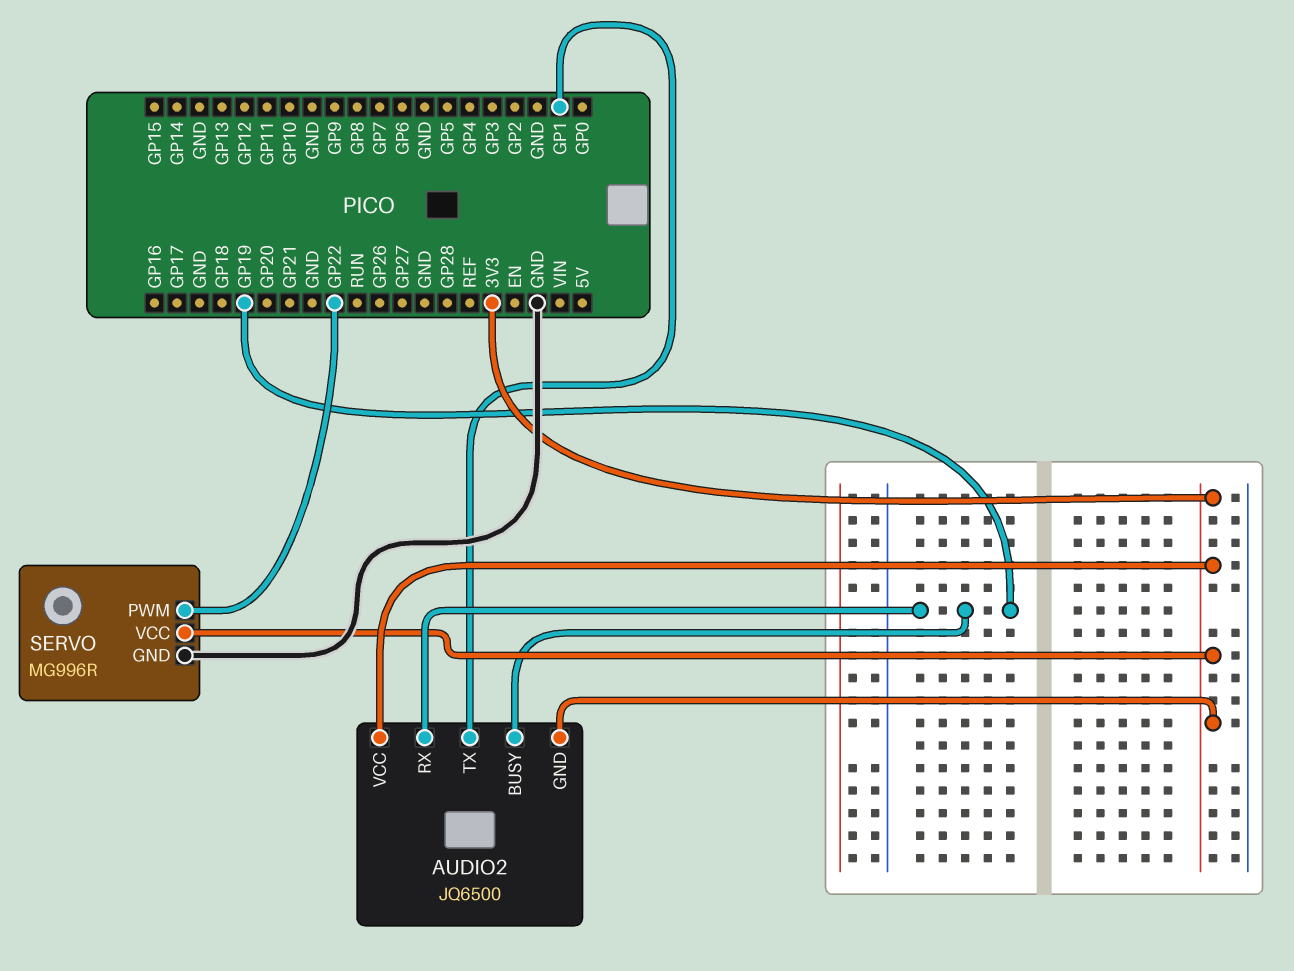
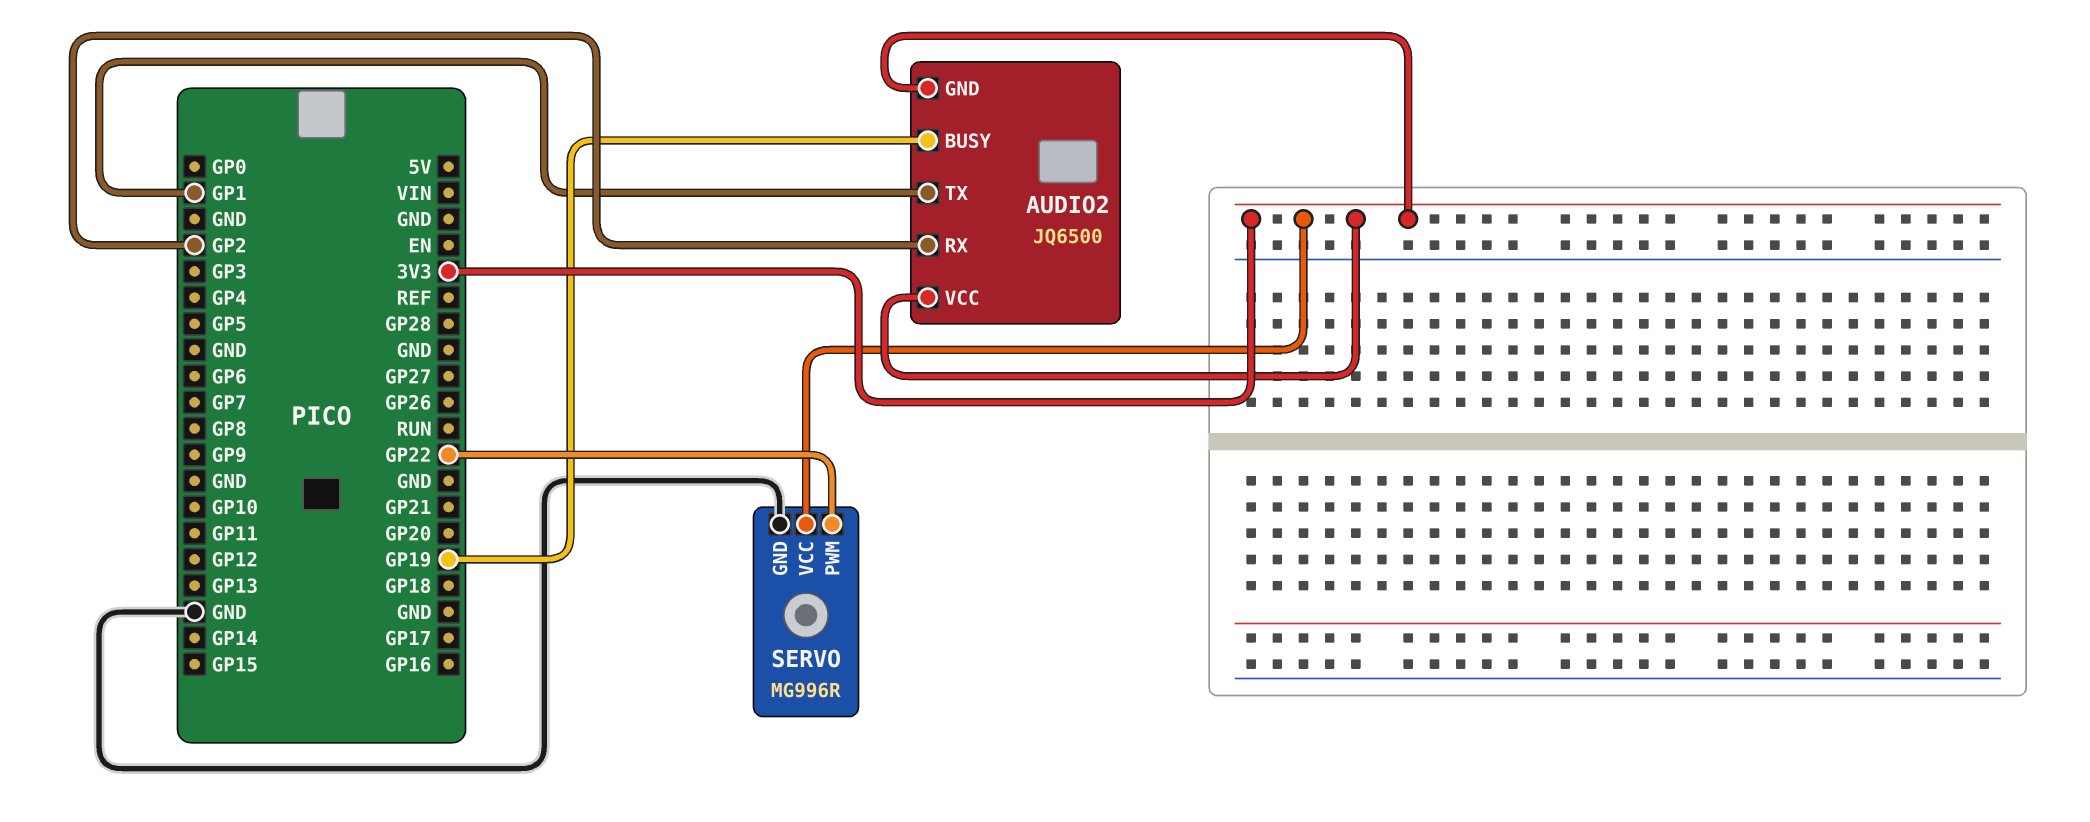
AUDIO2 pin RX: GP19 -> GP2

